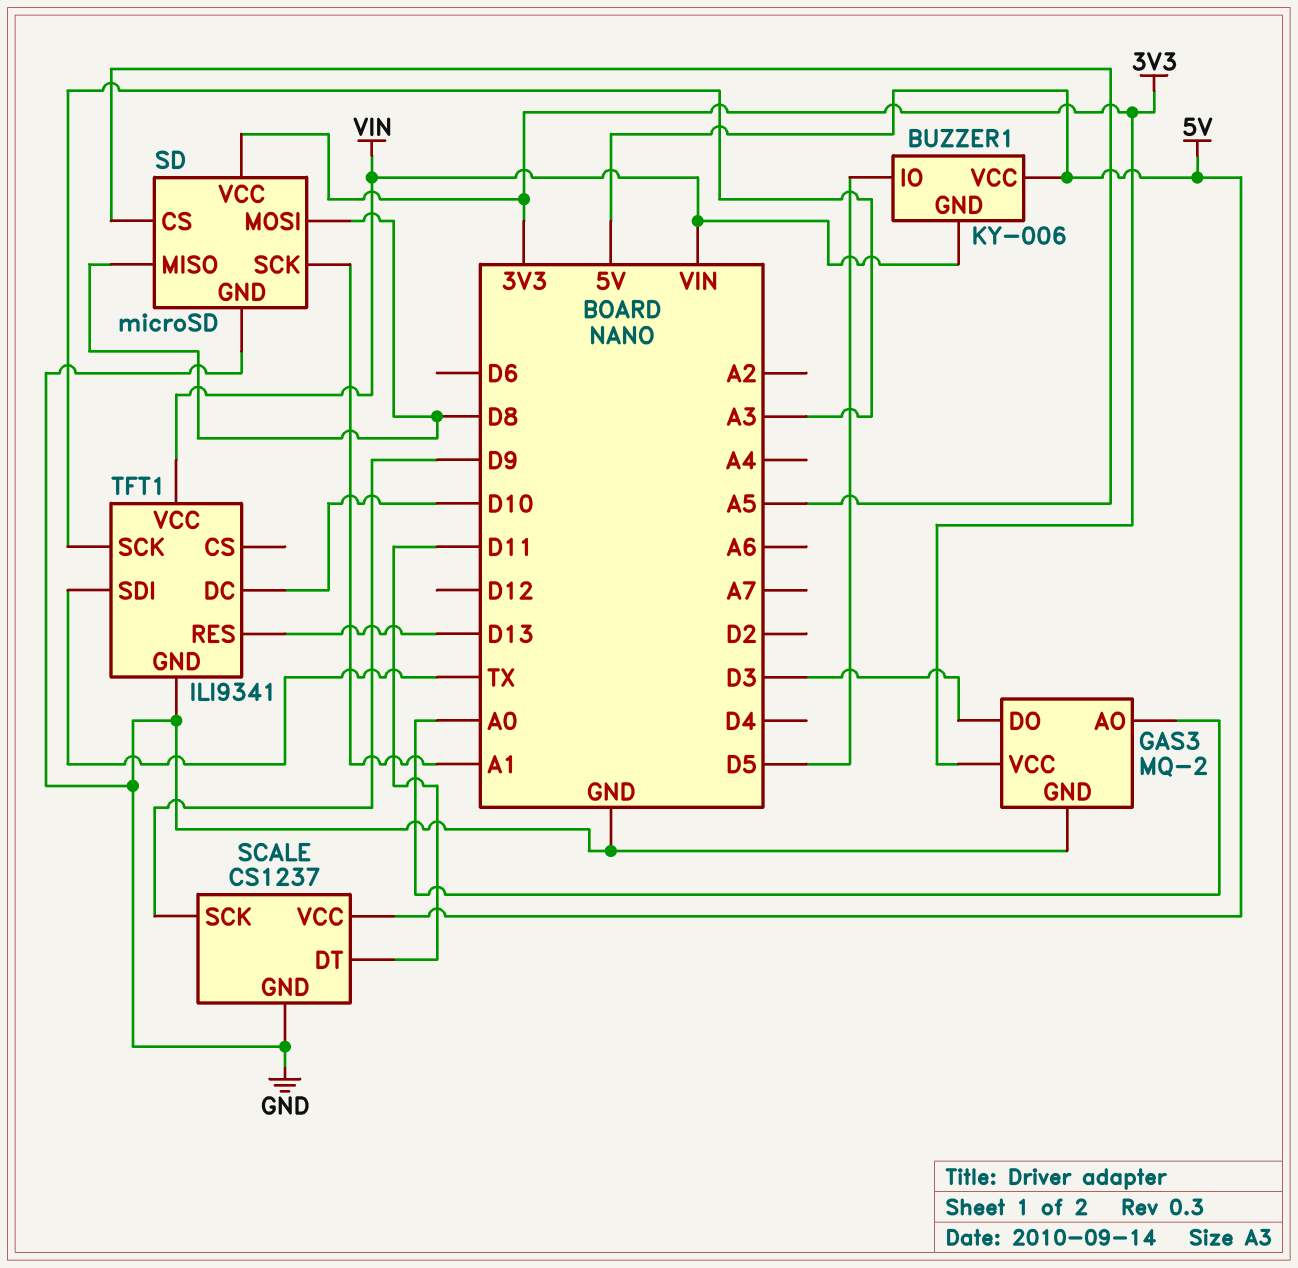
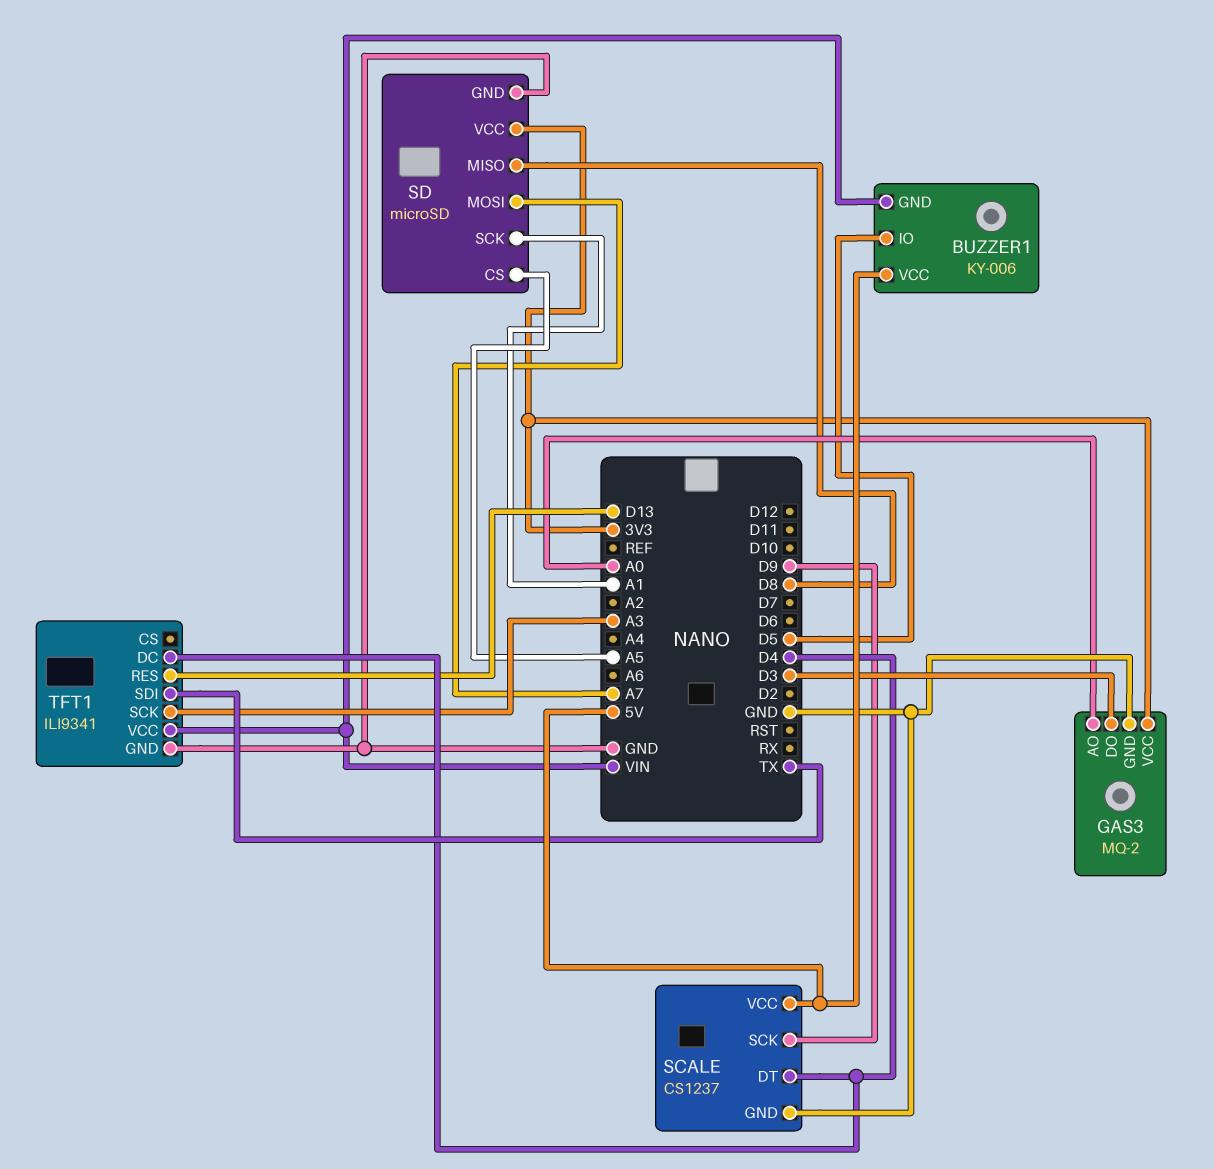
SCALE pin DT: D11 -> D4
SD pin MOSI: D8 -> A7
TFT1 pin DC: D10 -> D4

